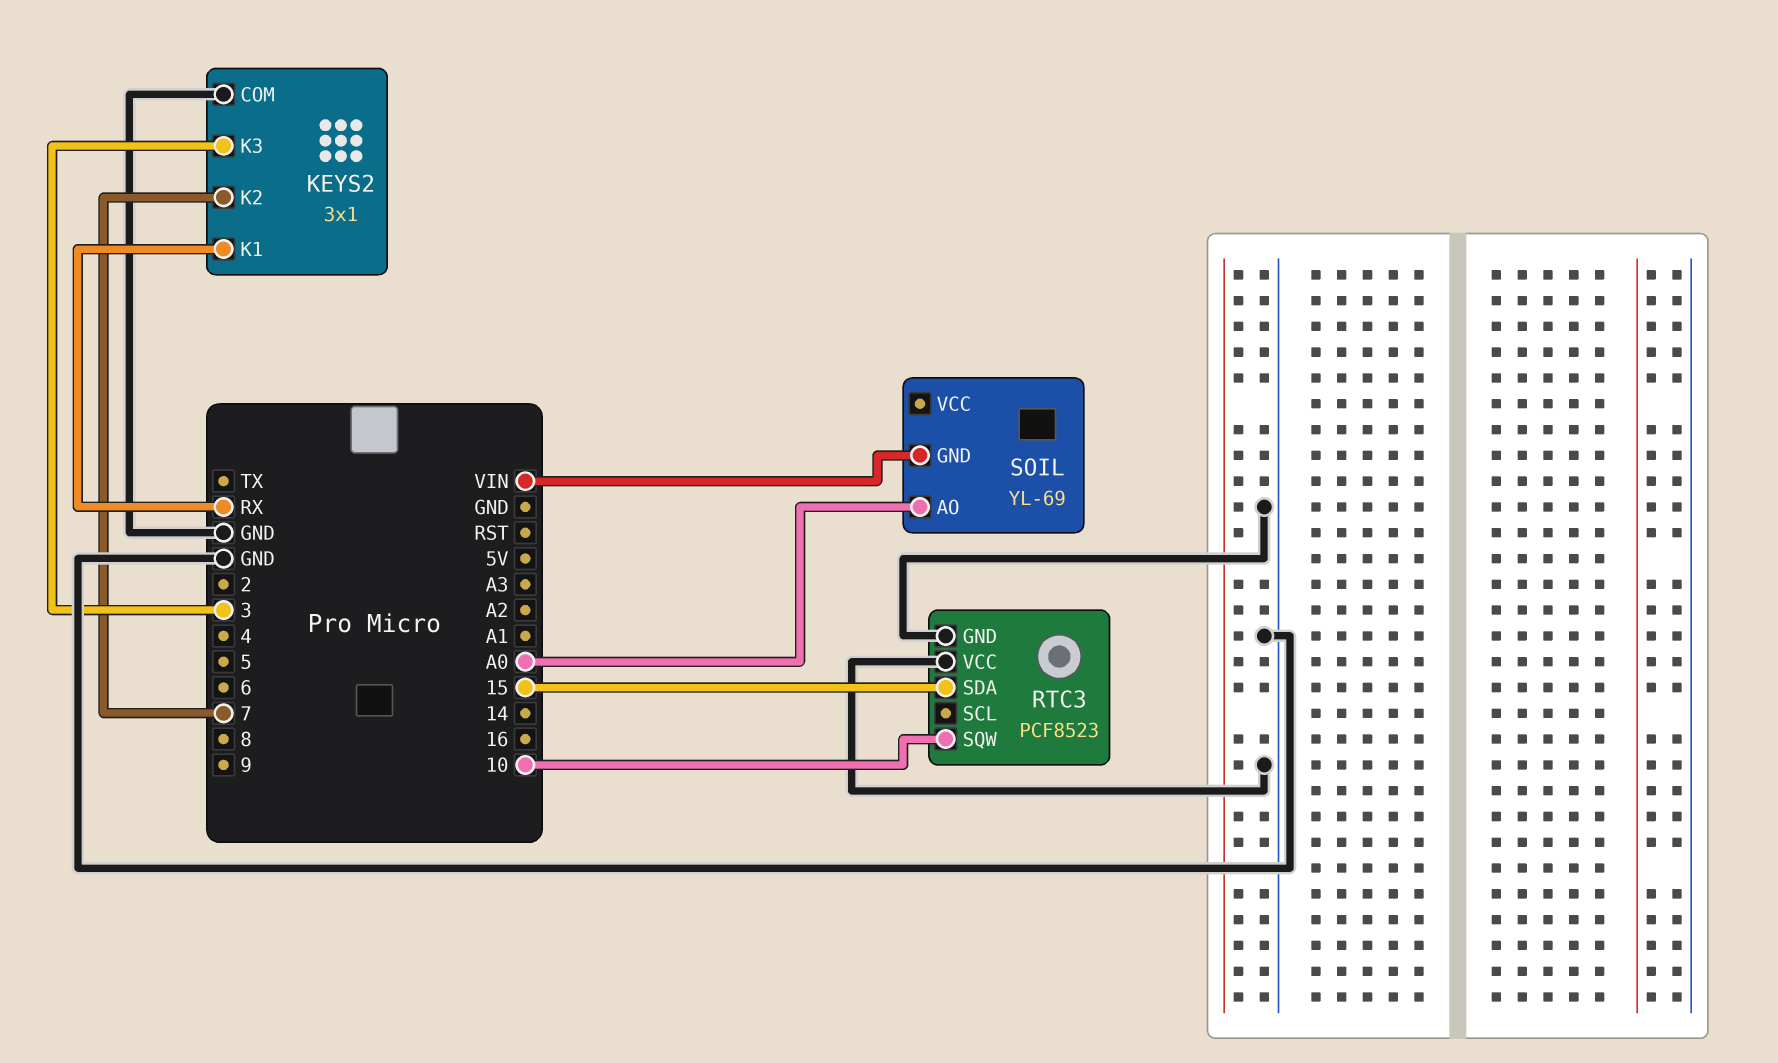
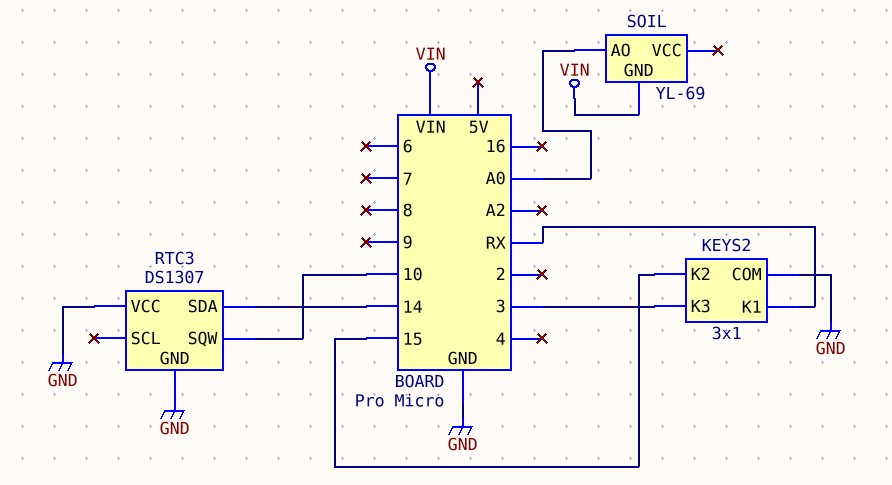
KEYS2 pin K2: 7 -> 15
RTC3: PCF8523 -> DS1307
RTC3 pin SDA: 15 -> 14

